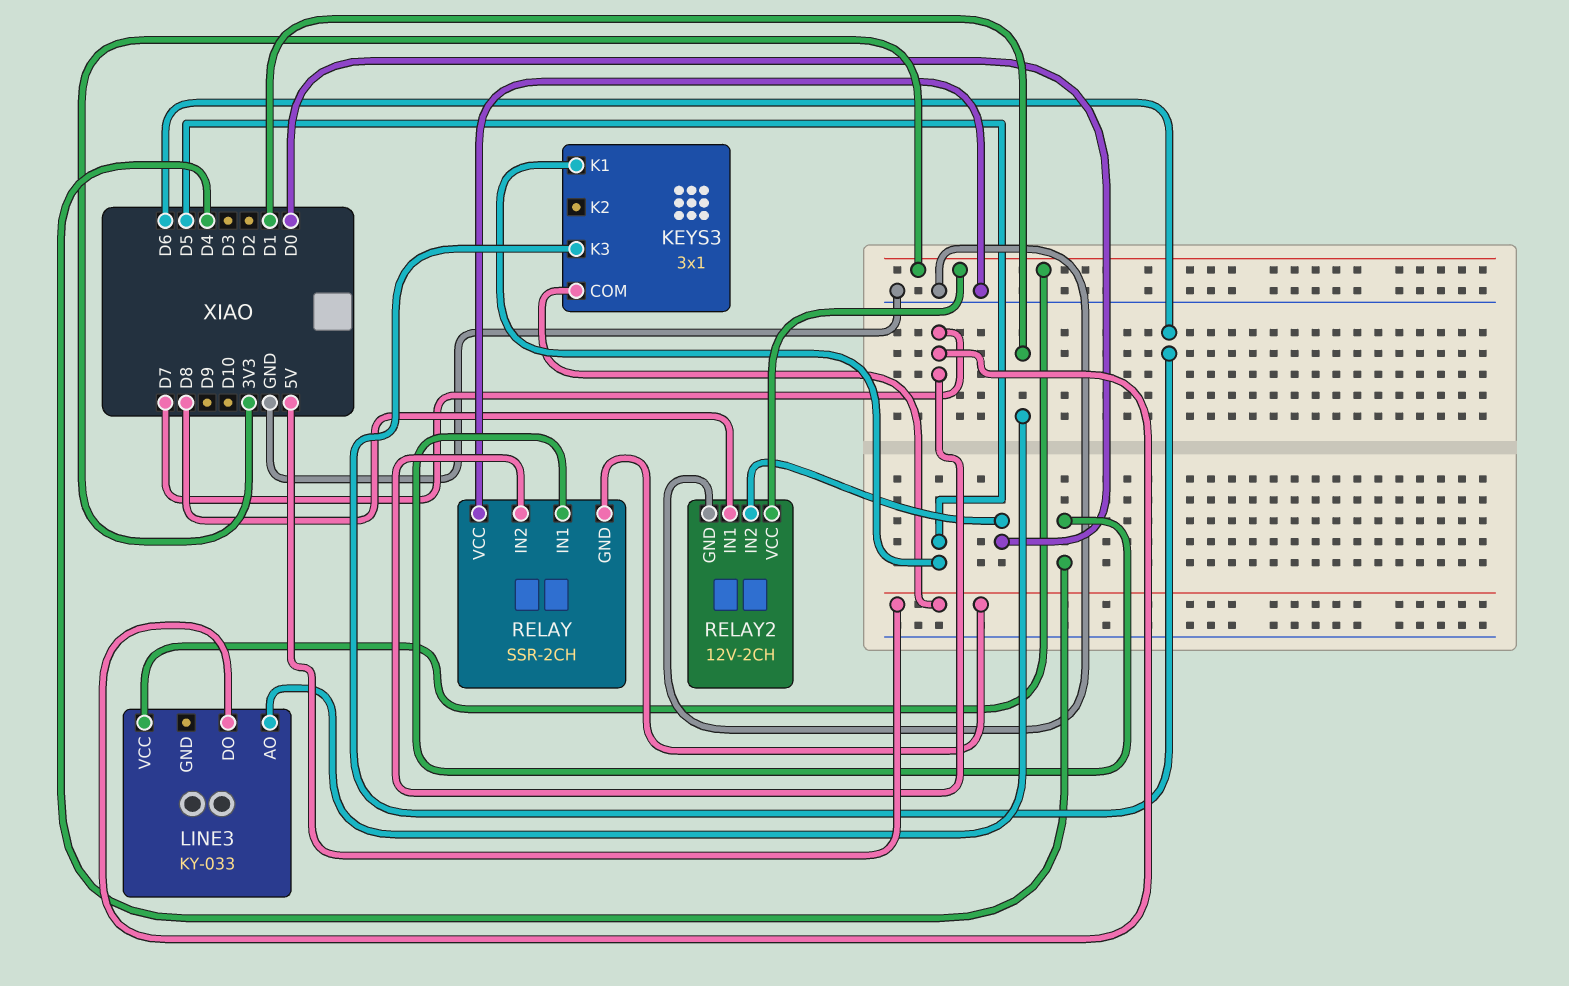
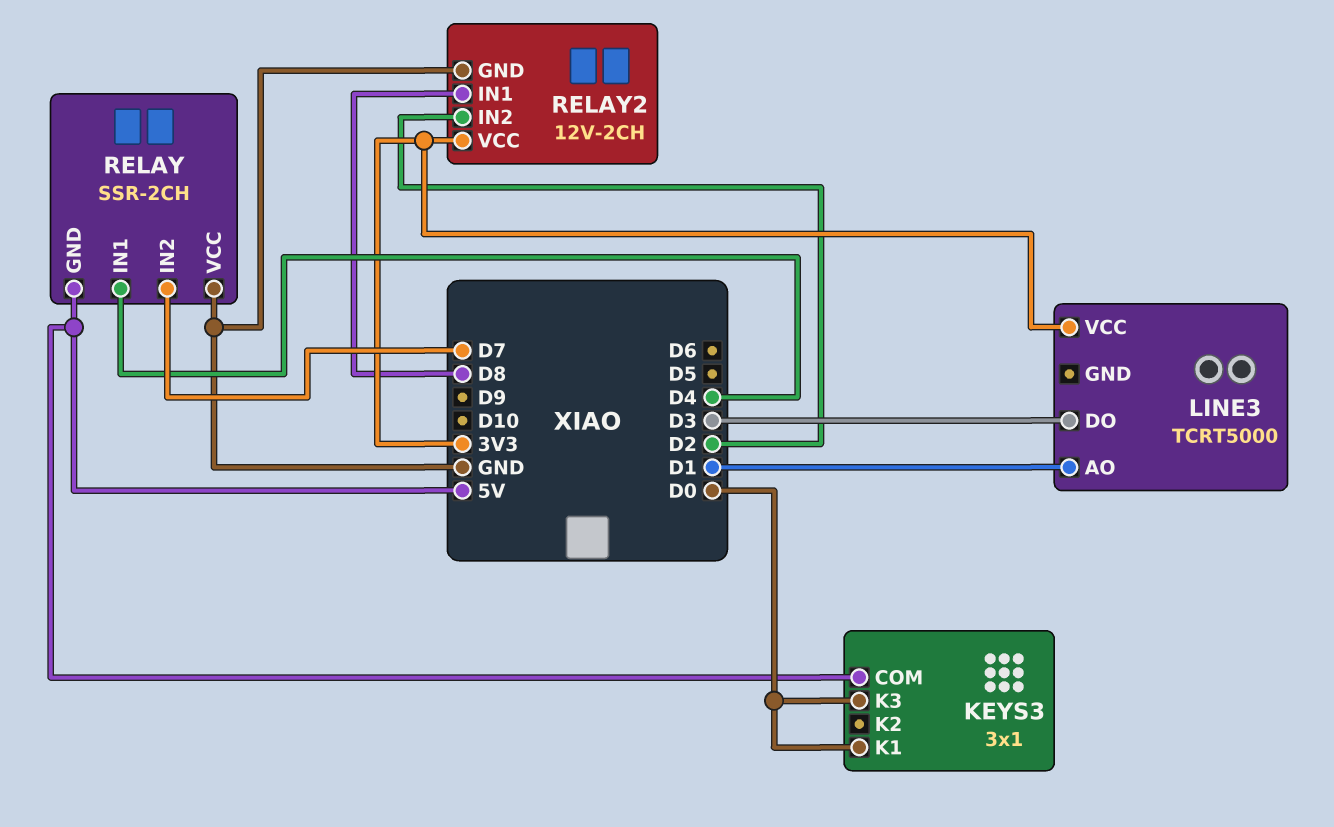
KEYS3 pin K1: D5 -> D0
KEYS3 pin K3: D6 -> D0
LINE3: KY-033 -> TCRT5000
LINE3 pin DO: D7 -> D3
RELAY2 pin IN2: D0 -> D2

